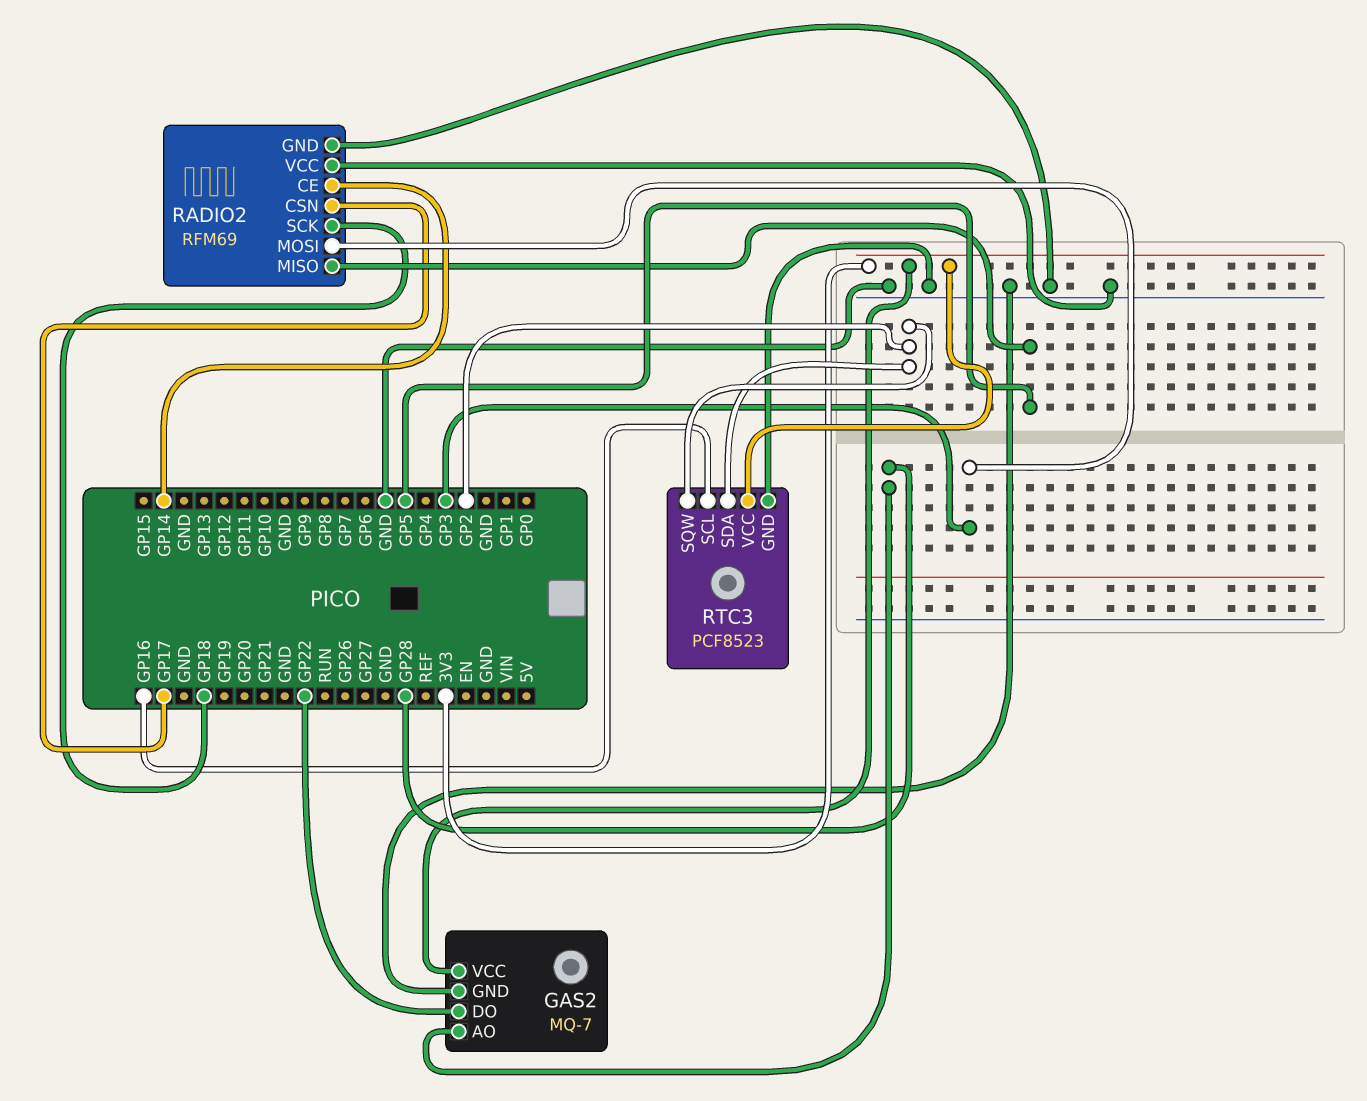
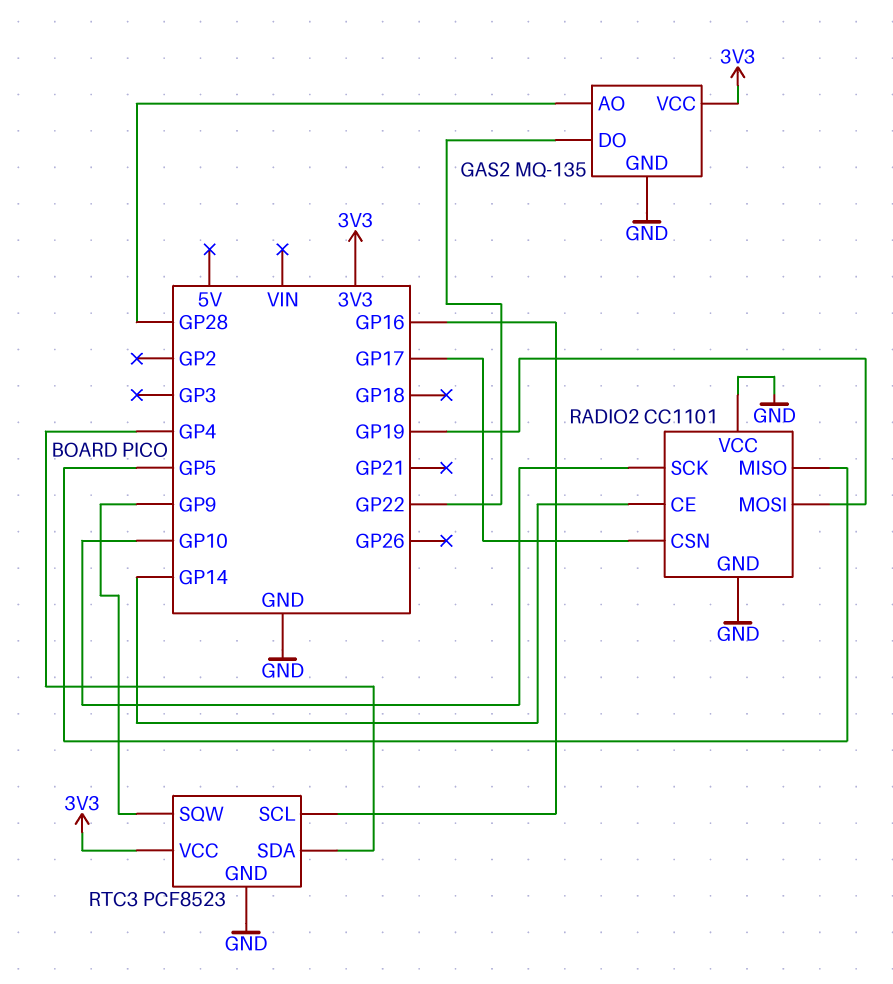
GAS2: MQ-7 -> MQ-135
RADIO2: RFM69 -> CC1101
RADIO2 pin MOSI: GP3 -> GP19
RADIO2 pin SCK: GP18 -> GP10
RTC3 pin SDA: GP2 -> GP4
RTC3 pin SQW: GP2 -> GP9

